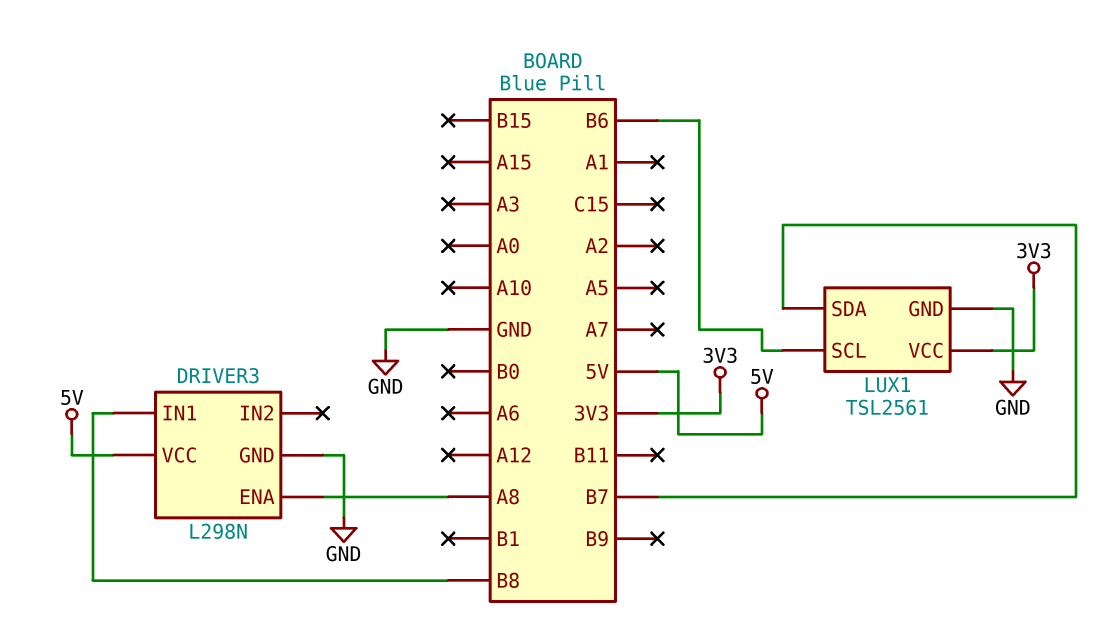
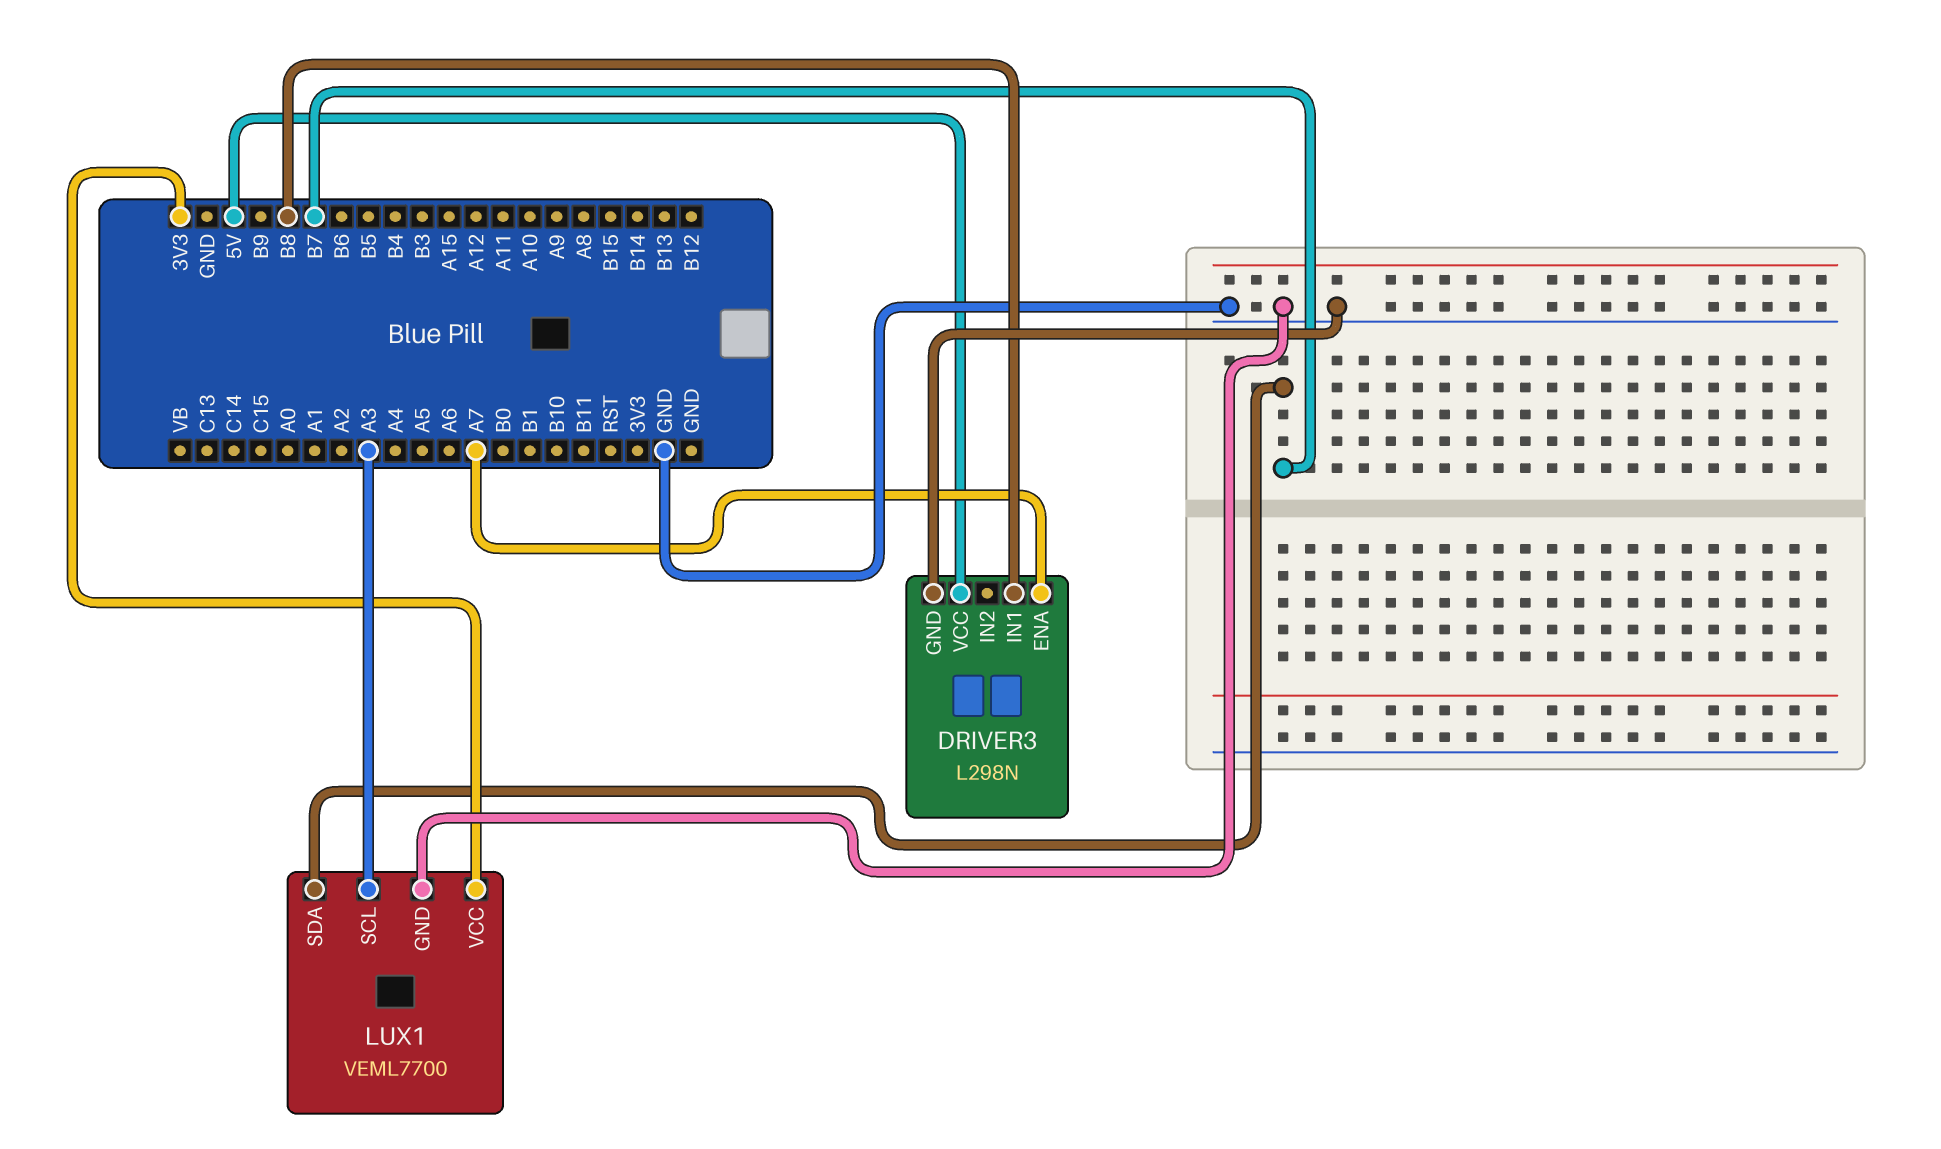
DRIVER3 pin ENA: A8 -> A7
LUX1: TSL2561 -> VEML7700
LUX1 pin SCL: B6 -> A3

